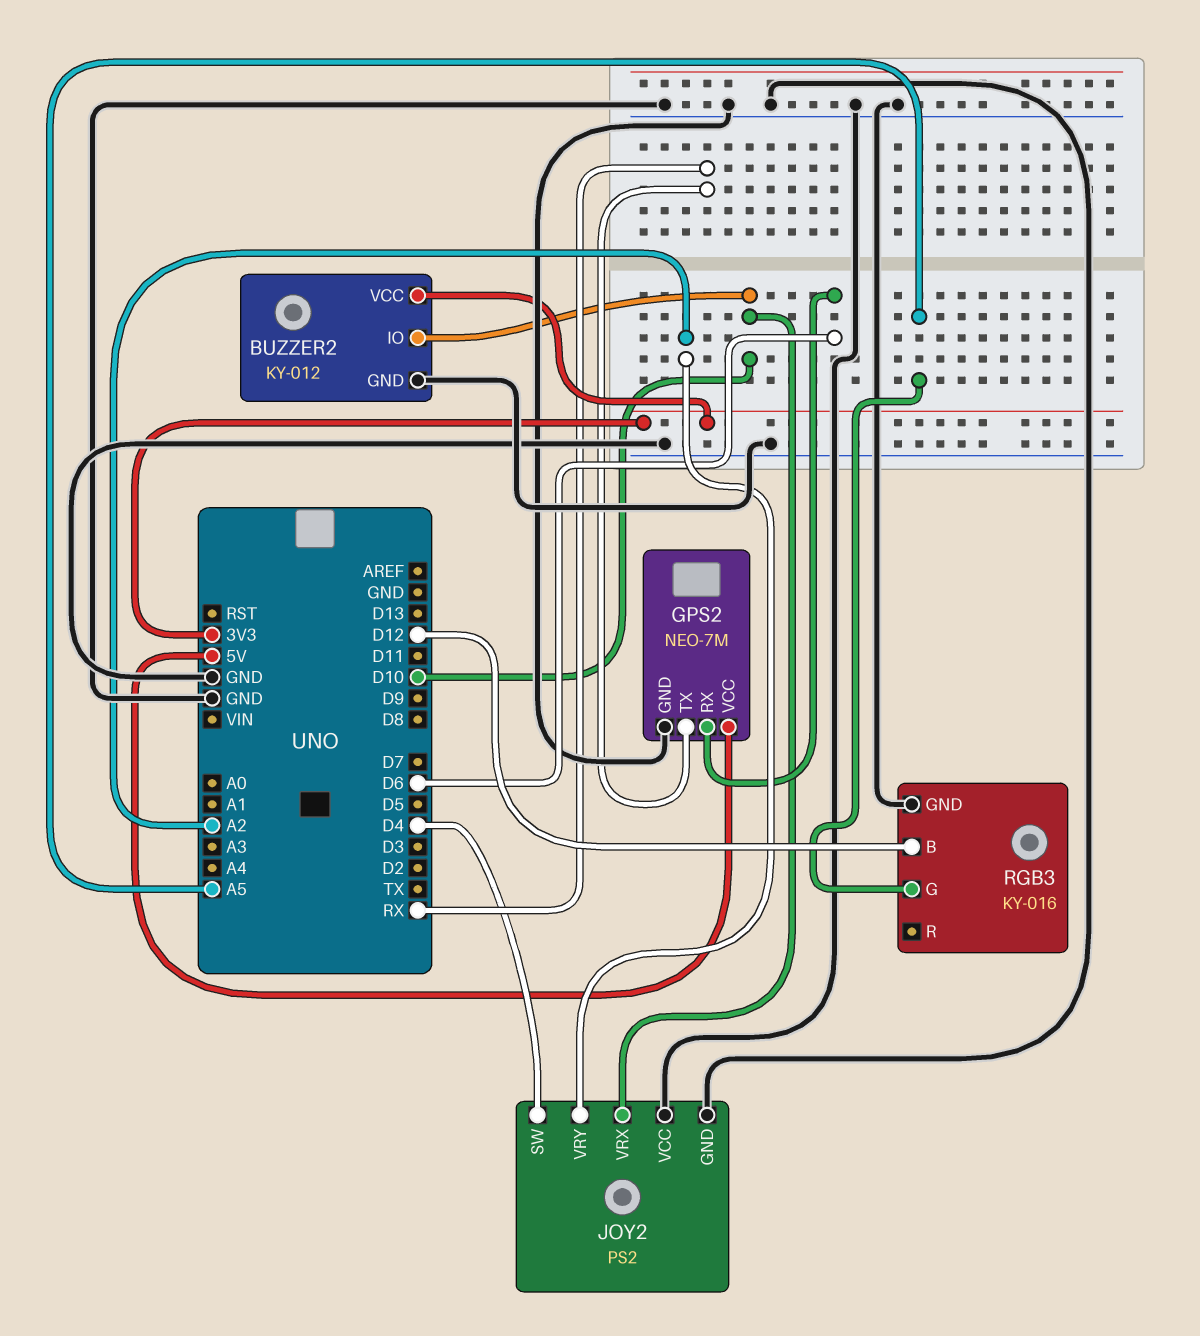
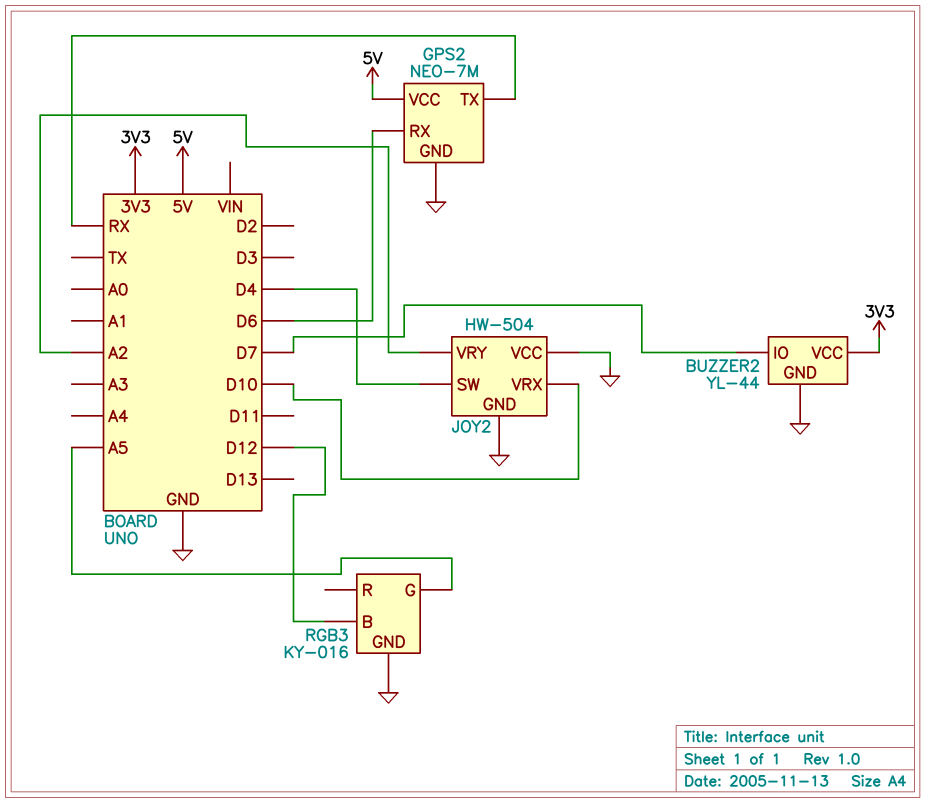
BUZZER2: KY-012 -> YL-44
BUZZER2 pin IO: D10 -> D7
JOY2: PS2 -> HW-504

